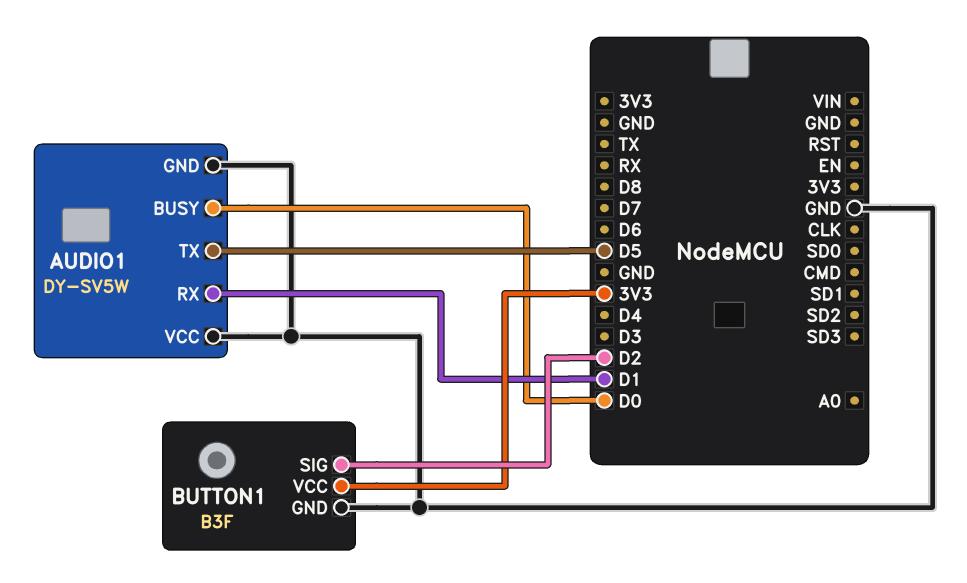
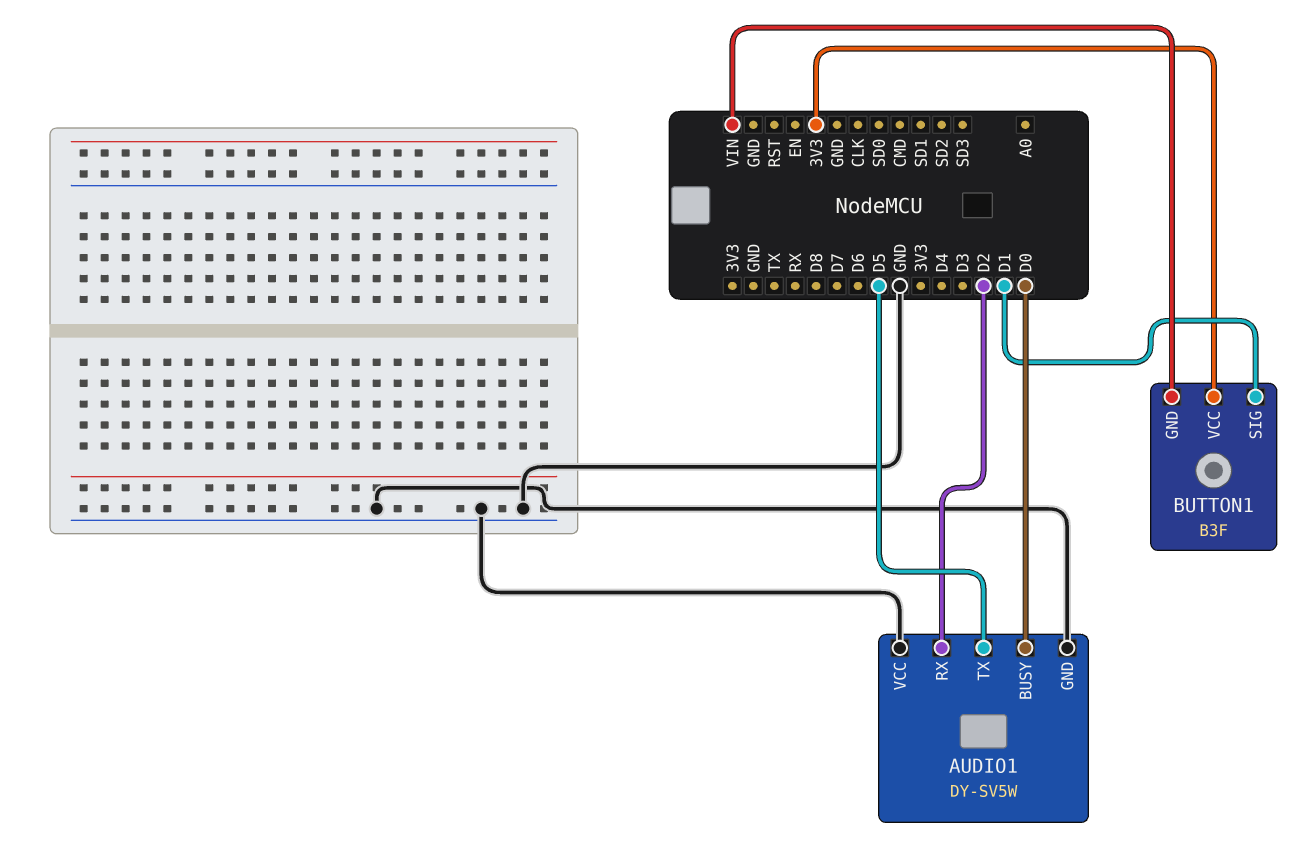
AUDIO1 pin RX: D1 -> D2
BUTTON1 pin GND: GND -> VIN
BUTTON1 pin SIG: D2 -> D1

